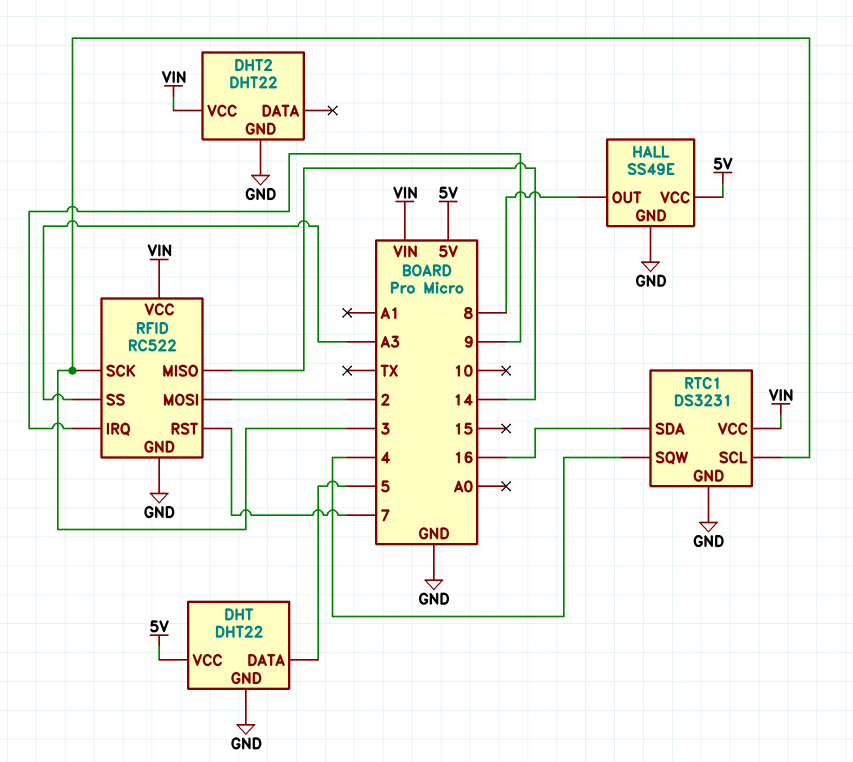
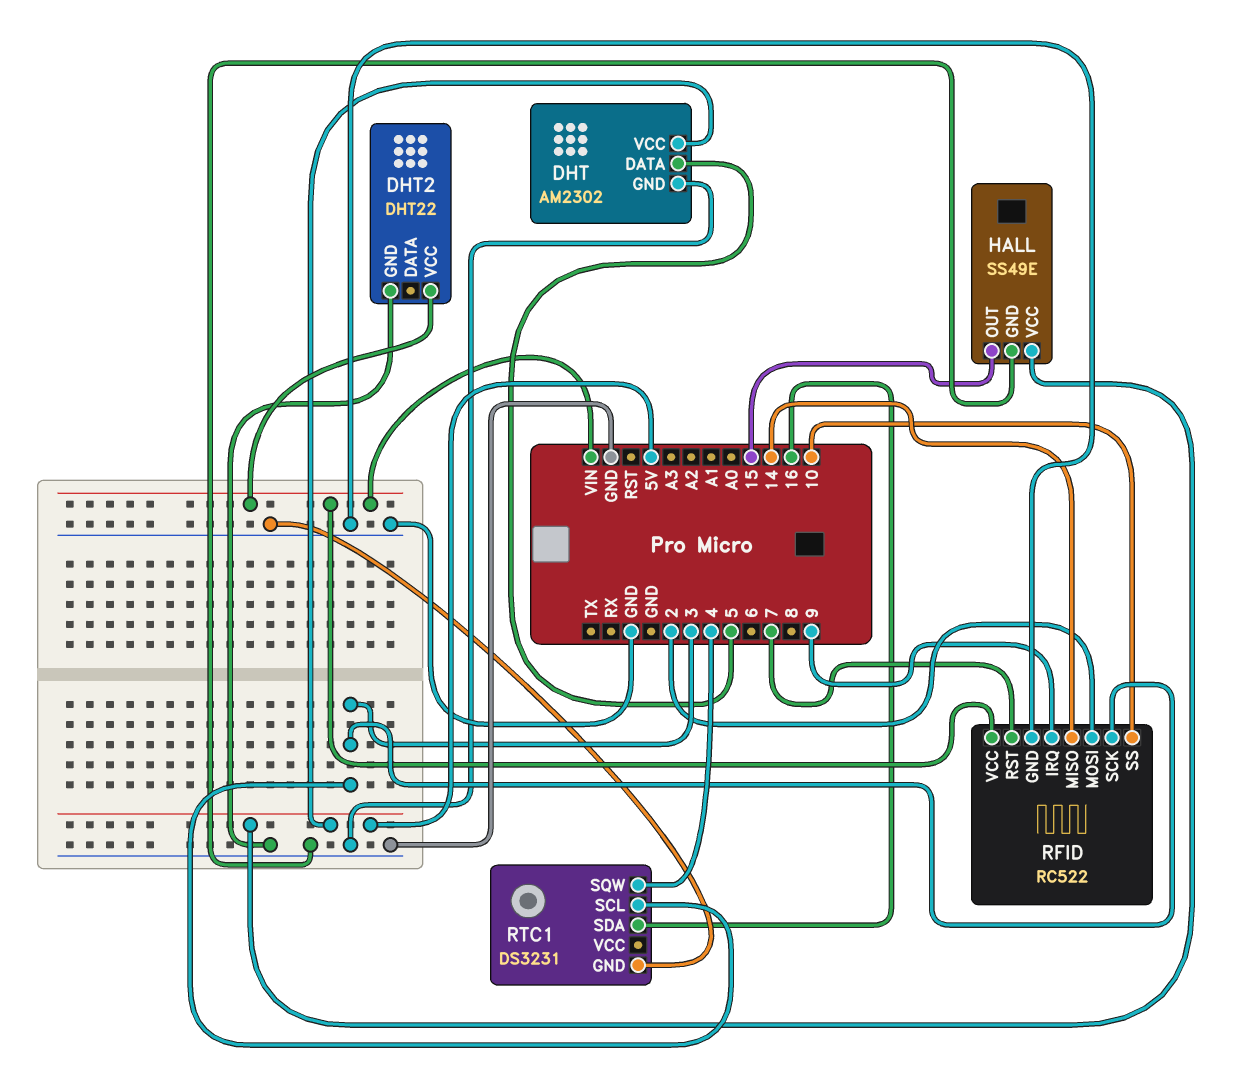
DHT: DHT22 -> AM2302
HALL pin OUT: 8 -> 15
RFID pin SS: A3 -> 10
RTC1 pin VCC: VIN -> none

